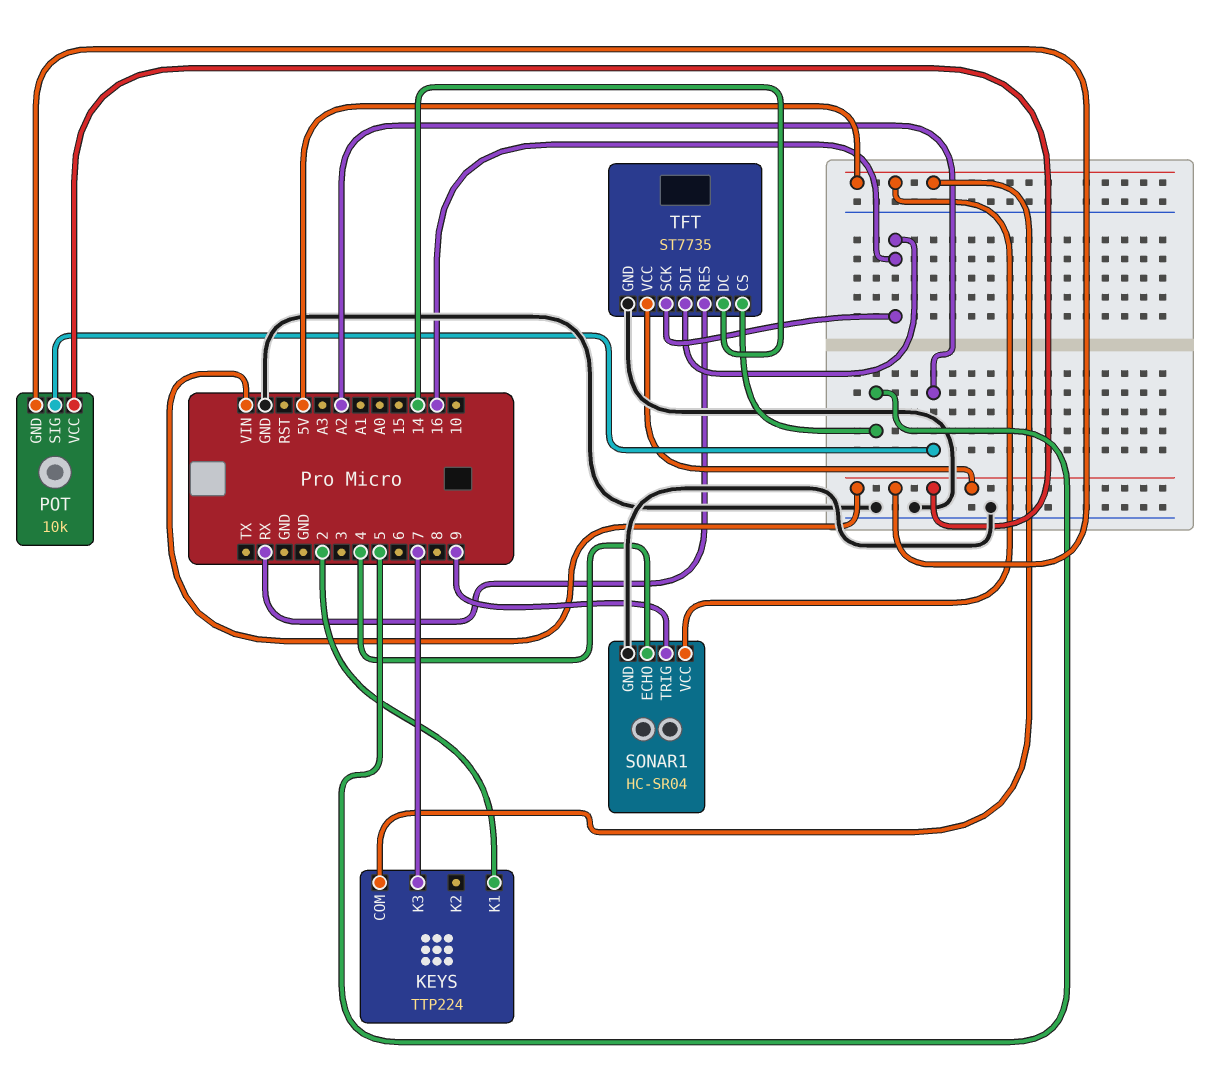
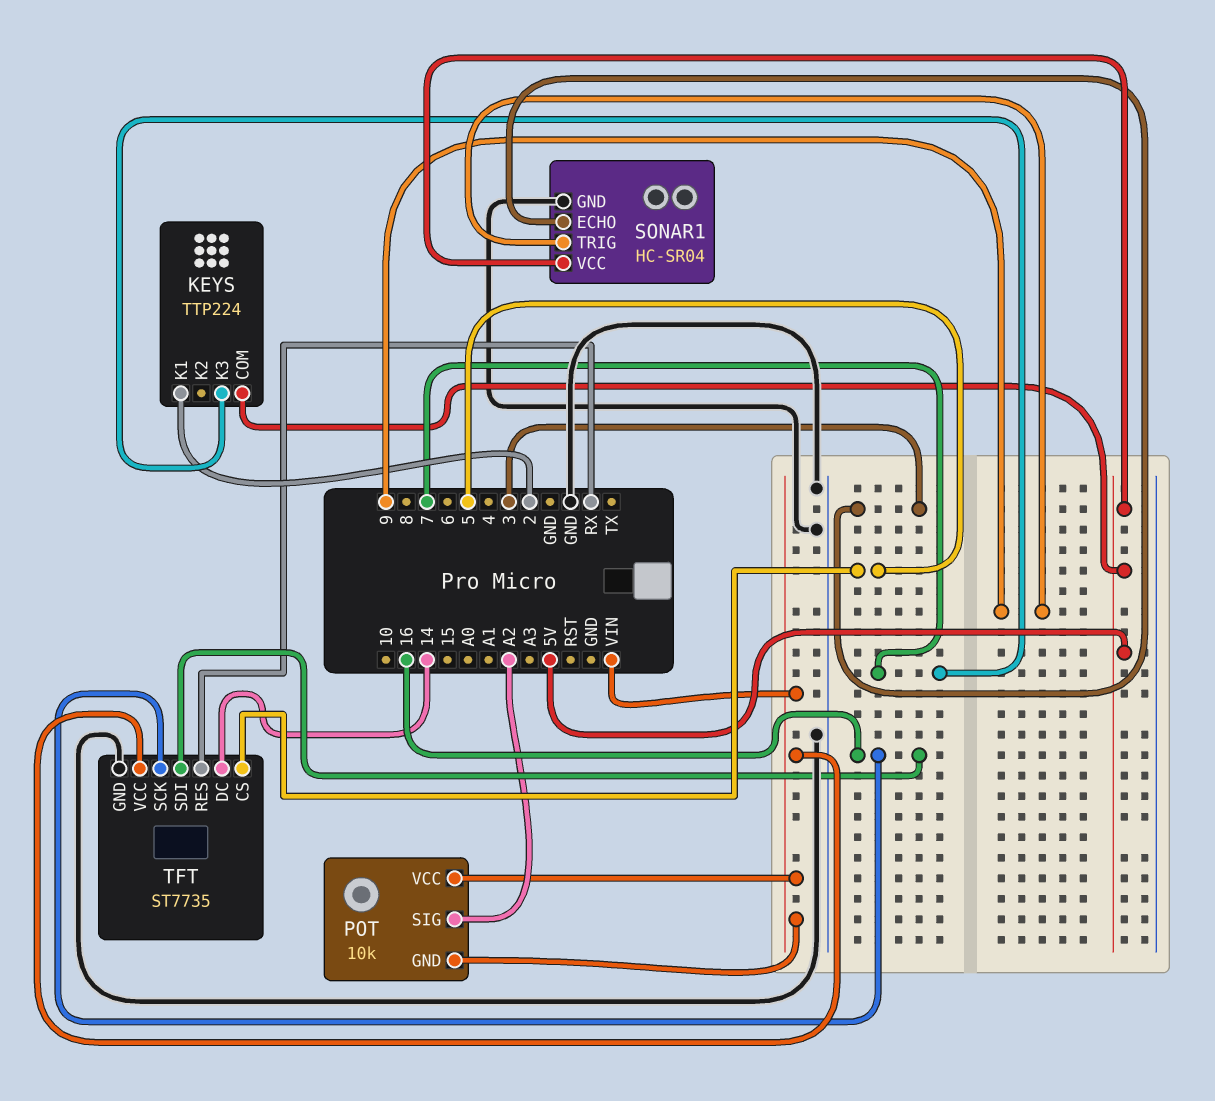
SONAR1 pin ECHO: 4 -> 3

